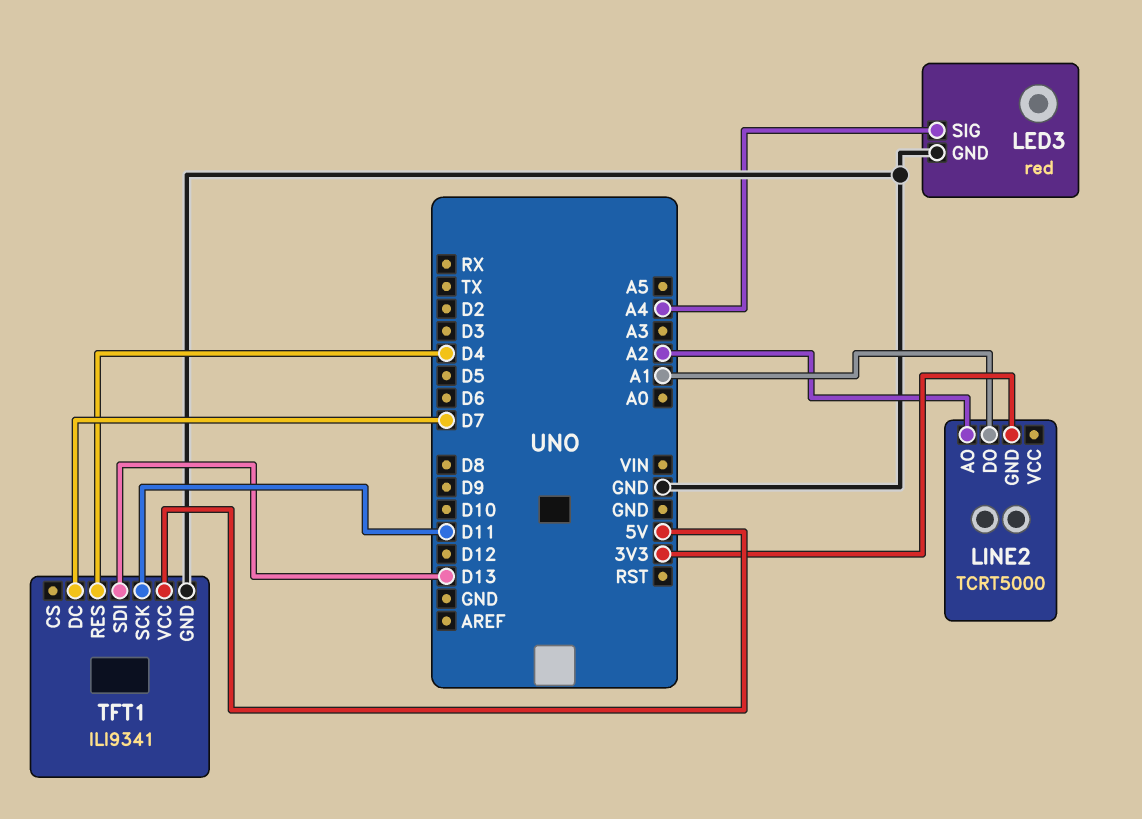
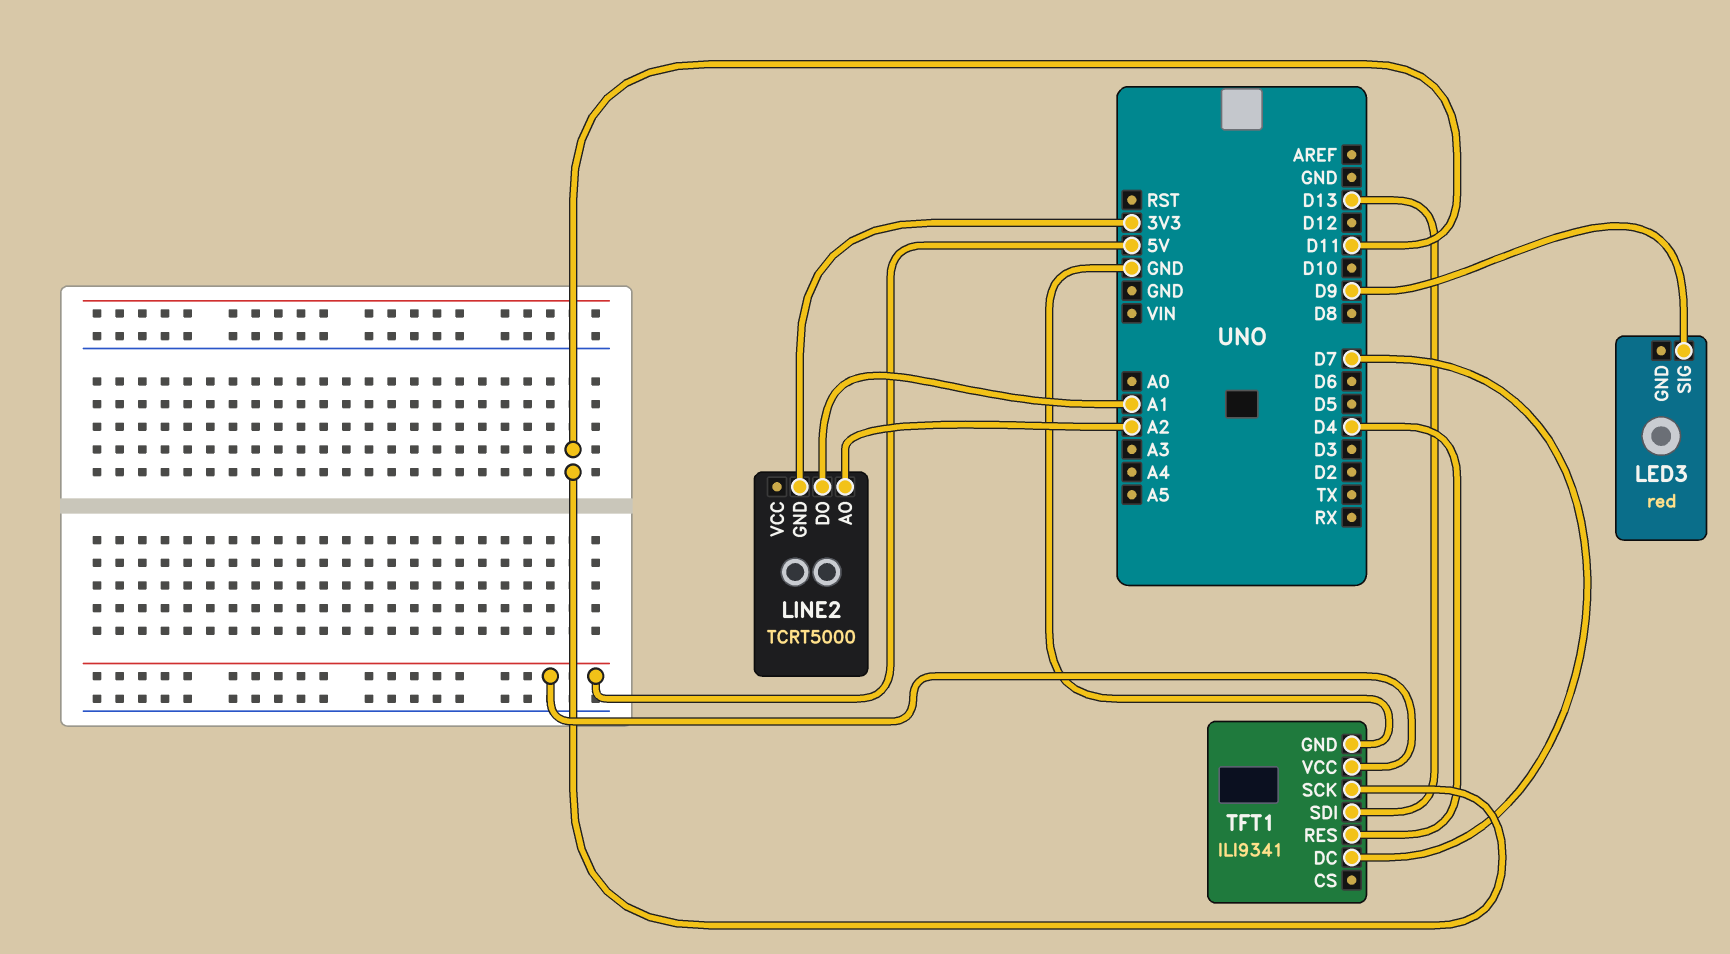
LED3 pin GND: GND -> none
LED3 pin SIG: A4 -> D9

